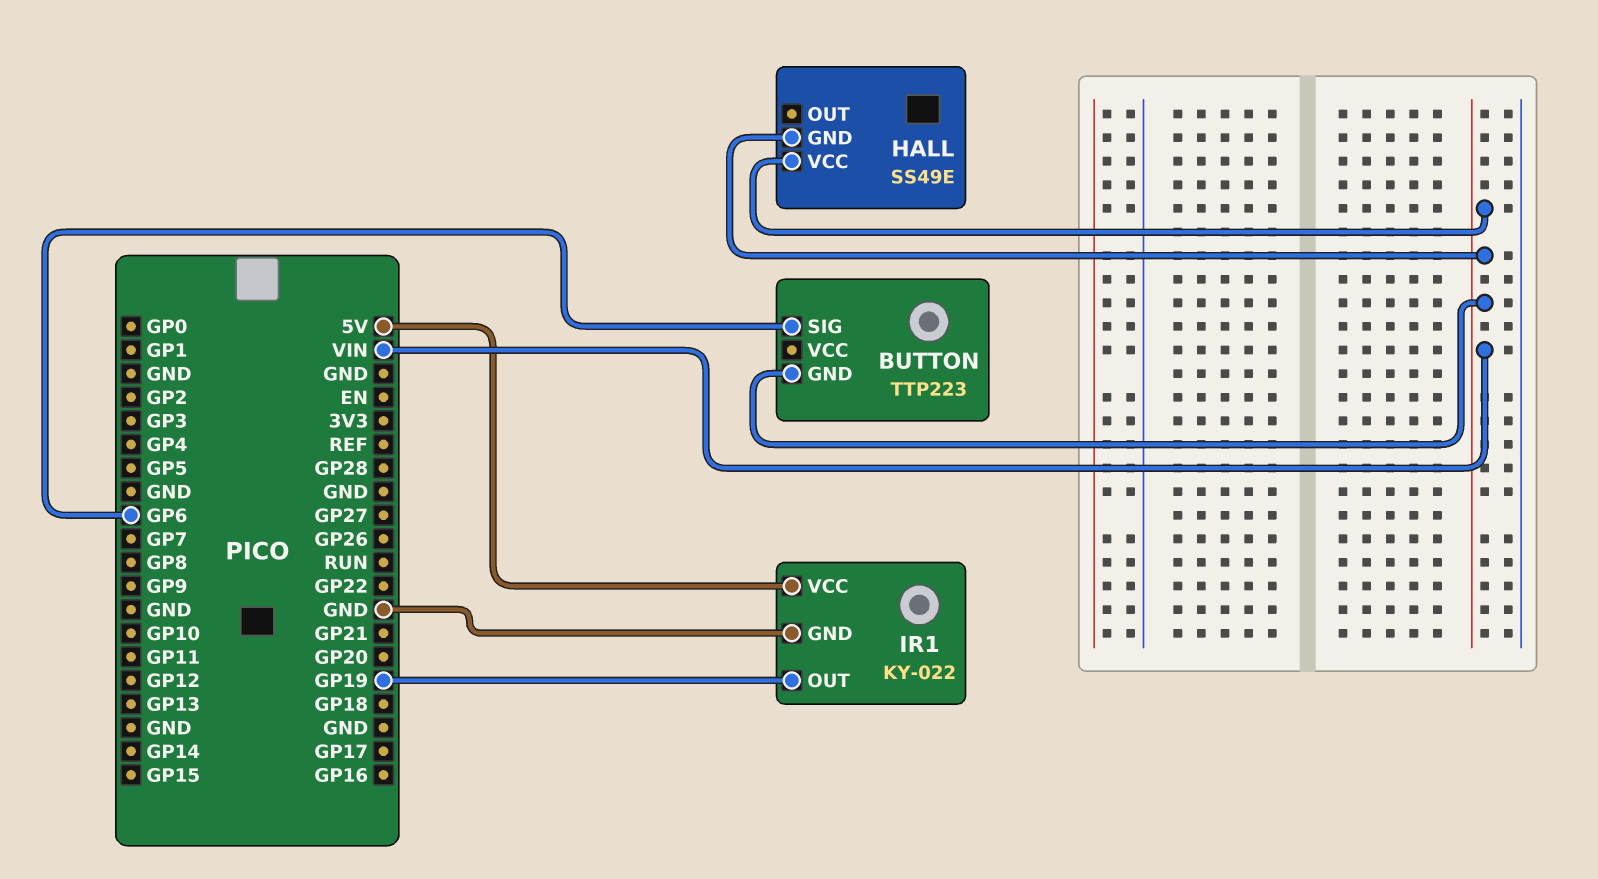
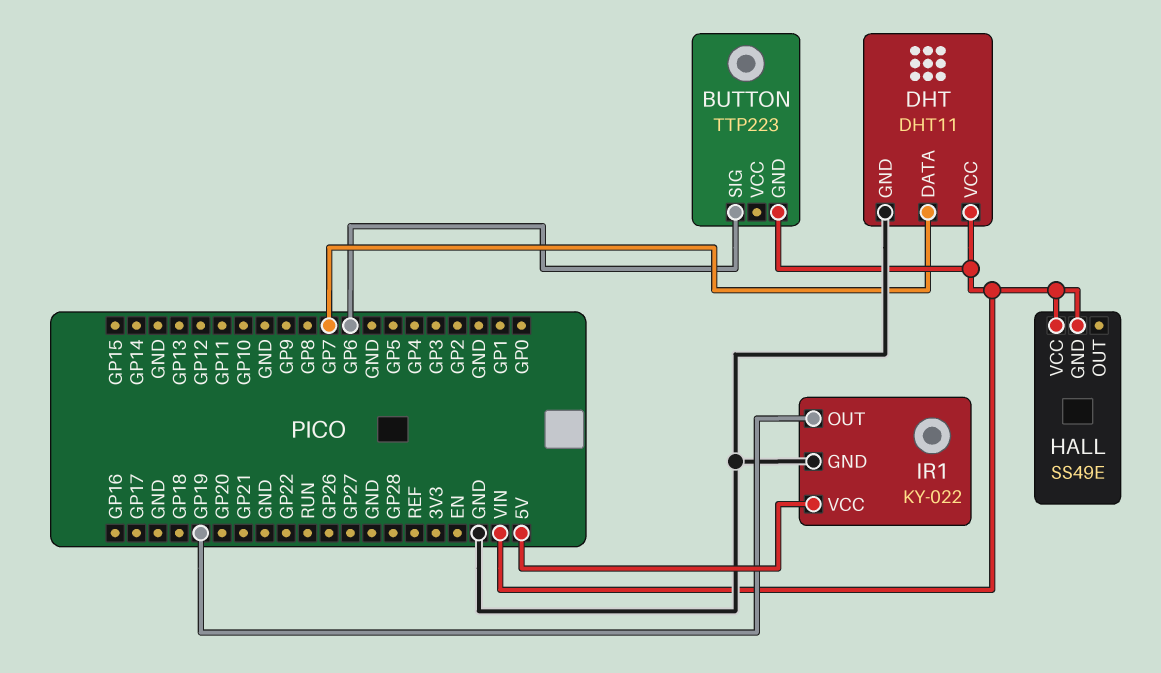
DHT: none -> DHT11
DHT pin DATA: none -> GP7
DHT pin GND: none -> GND
DHT pin VCC: none -> VIN

